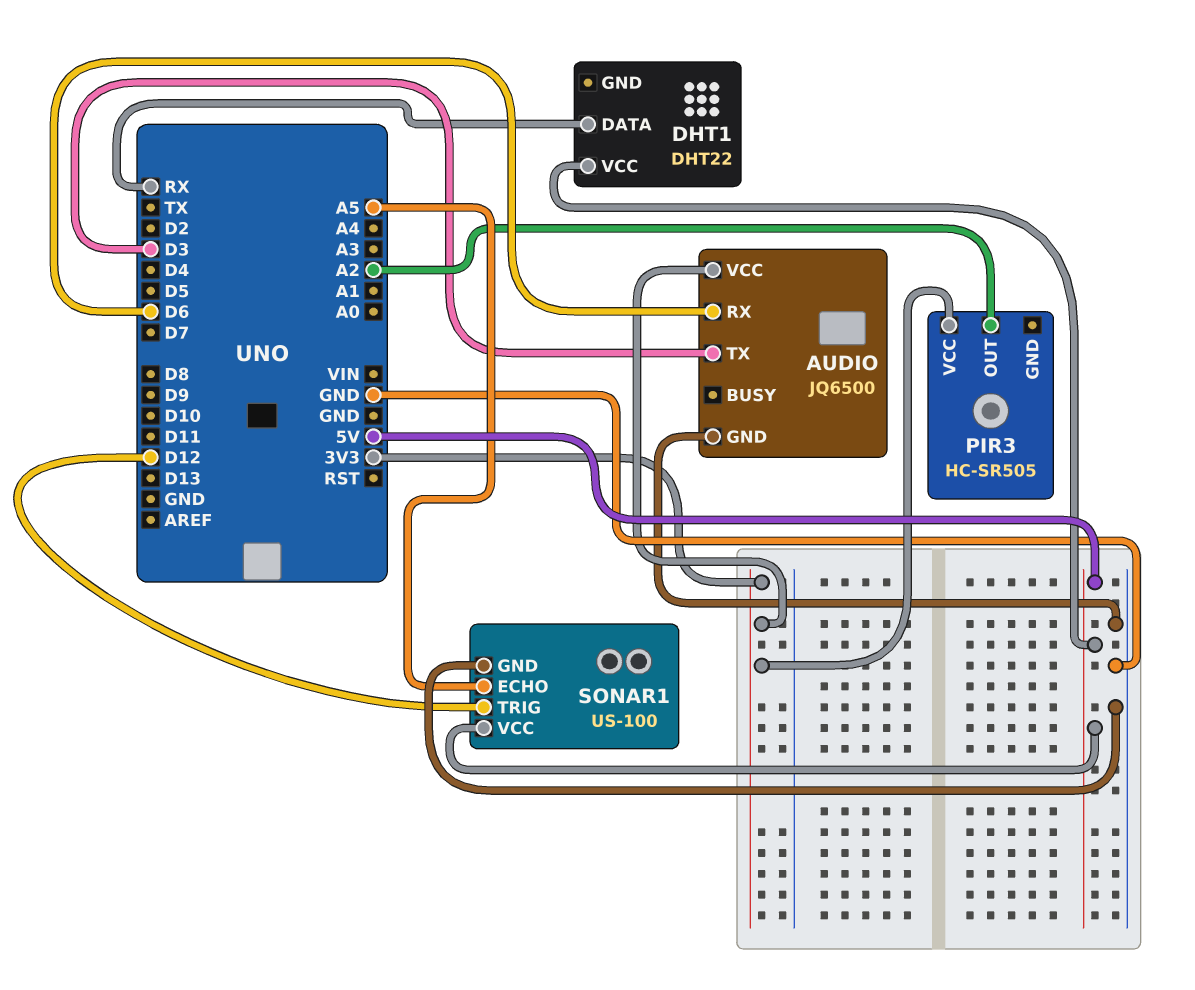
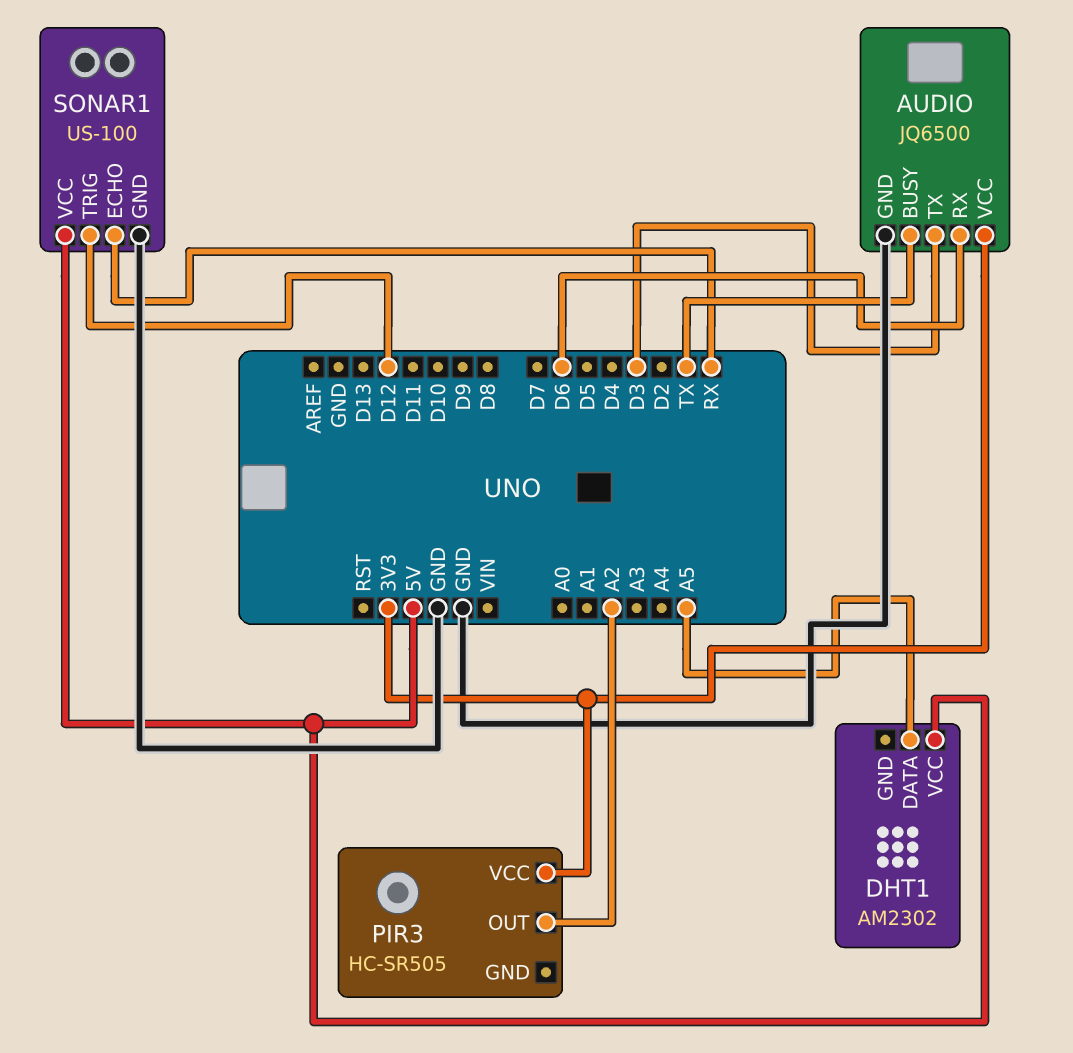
AUDIO pin BUSY: none -> TX
DHT1: DHT22 -> AM2302
DHT1 pin DATA: RX -> A5
SONAR1 pin ECHO: A5 -> RX

